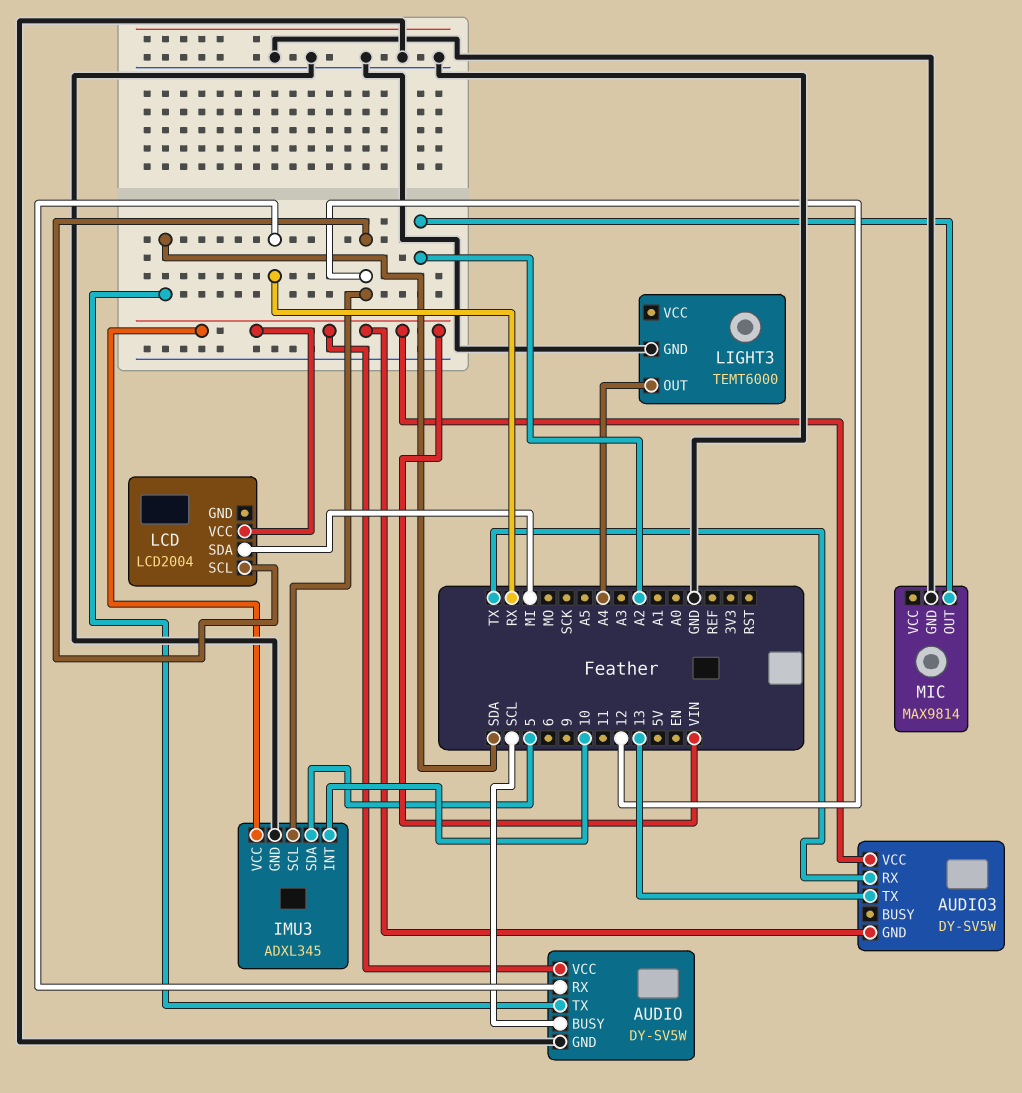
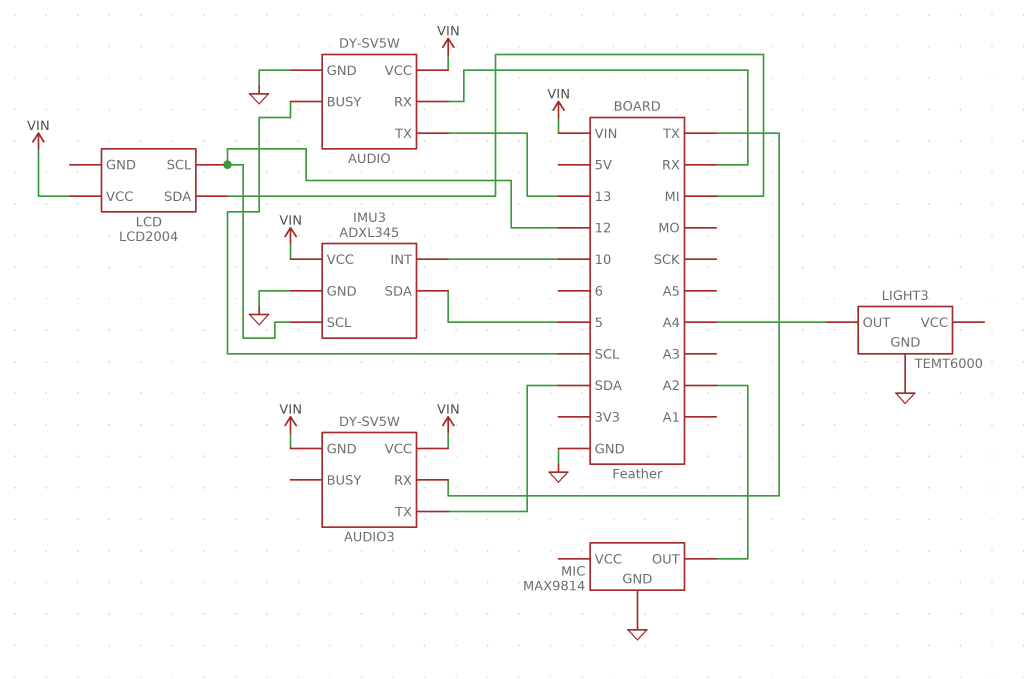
AUDIO pin TX: SDA -> 13
AUDIO3 pin TX: 13 -> SDA

